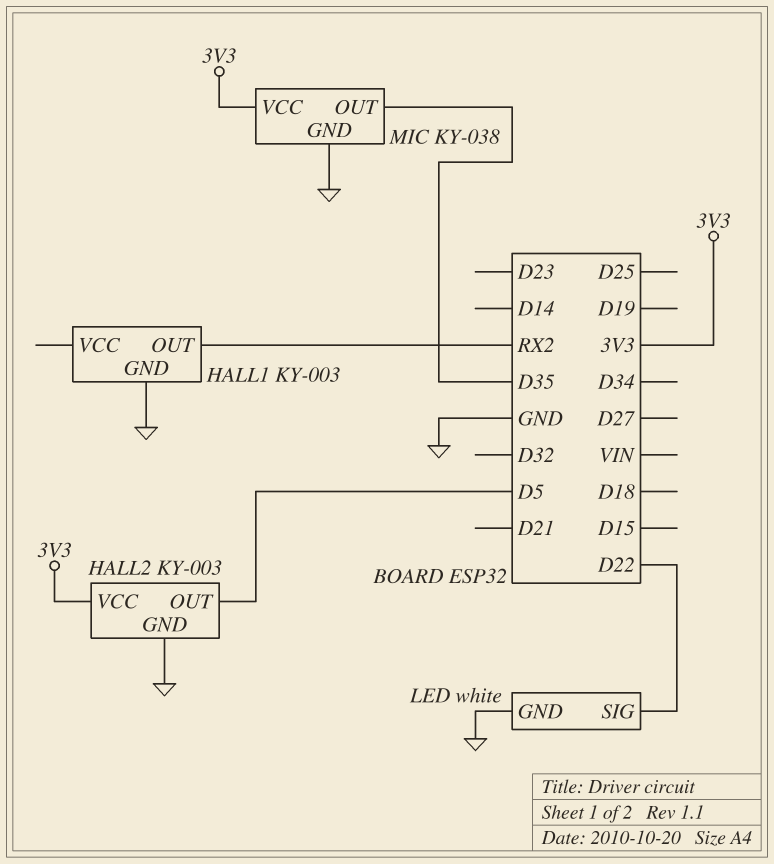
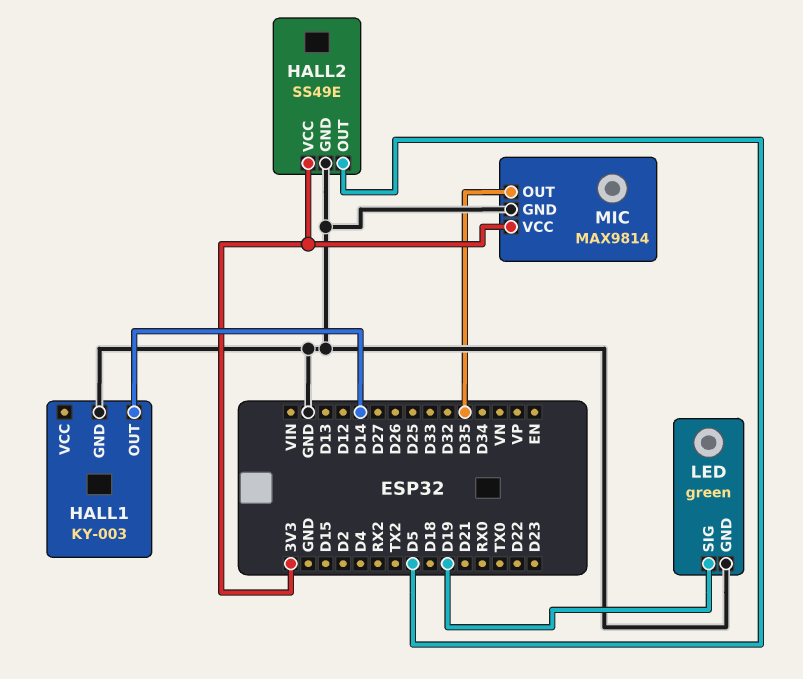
HALL1 pin OUT: RX2 -> D14
HALL2: KY-003 -> SS49E
LED: white -> green
LED pin SIG: D22 -> D19
MIC: KY-038 -> MAX9814

